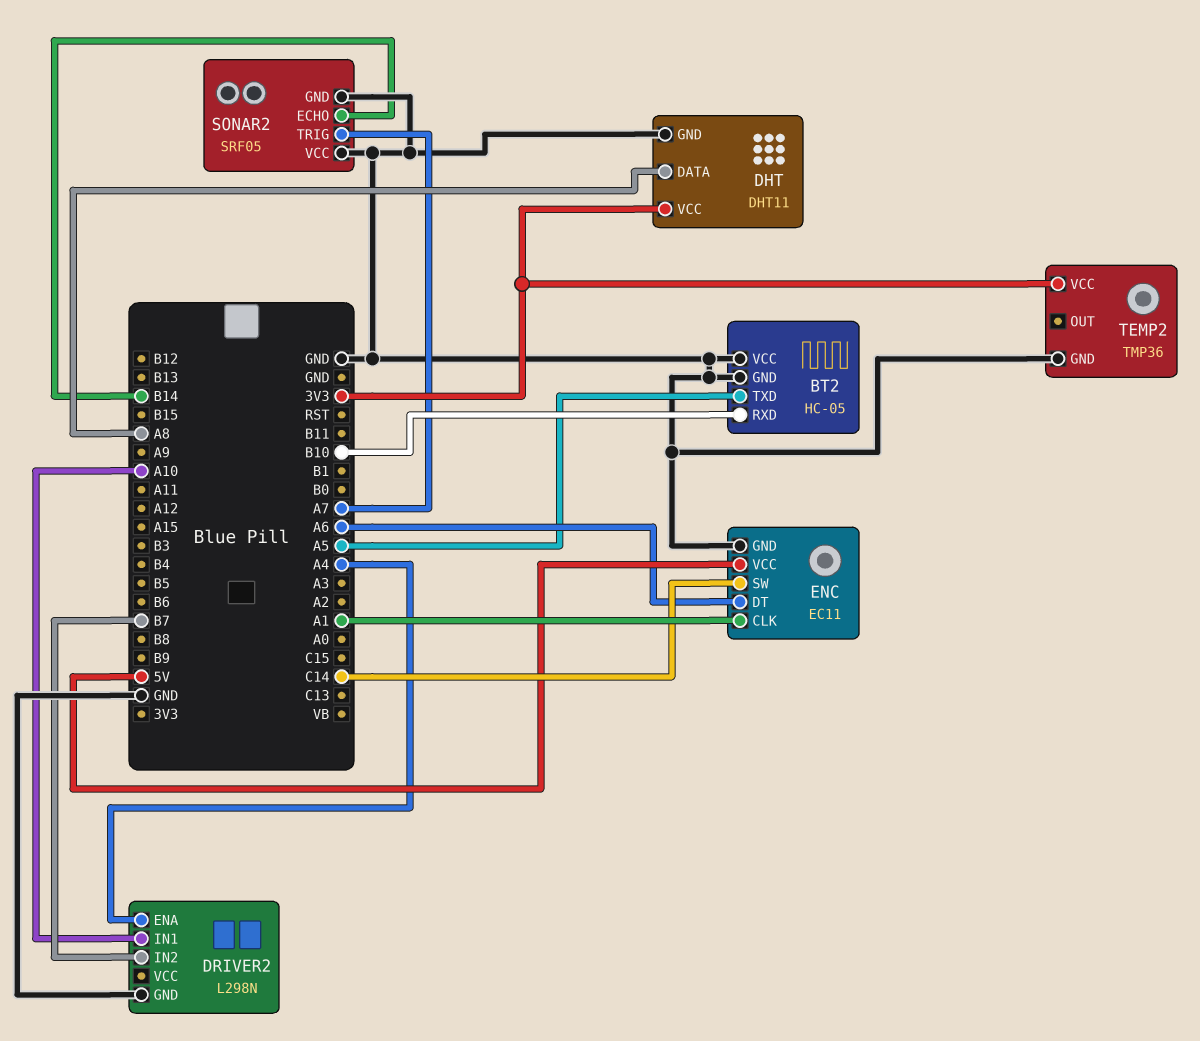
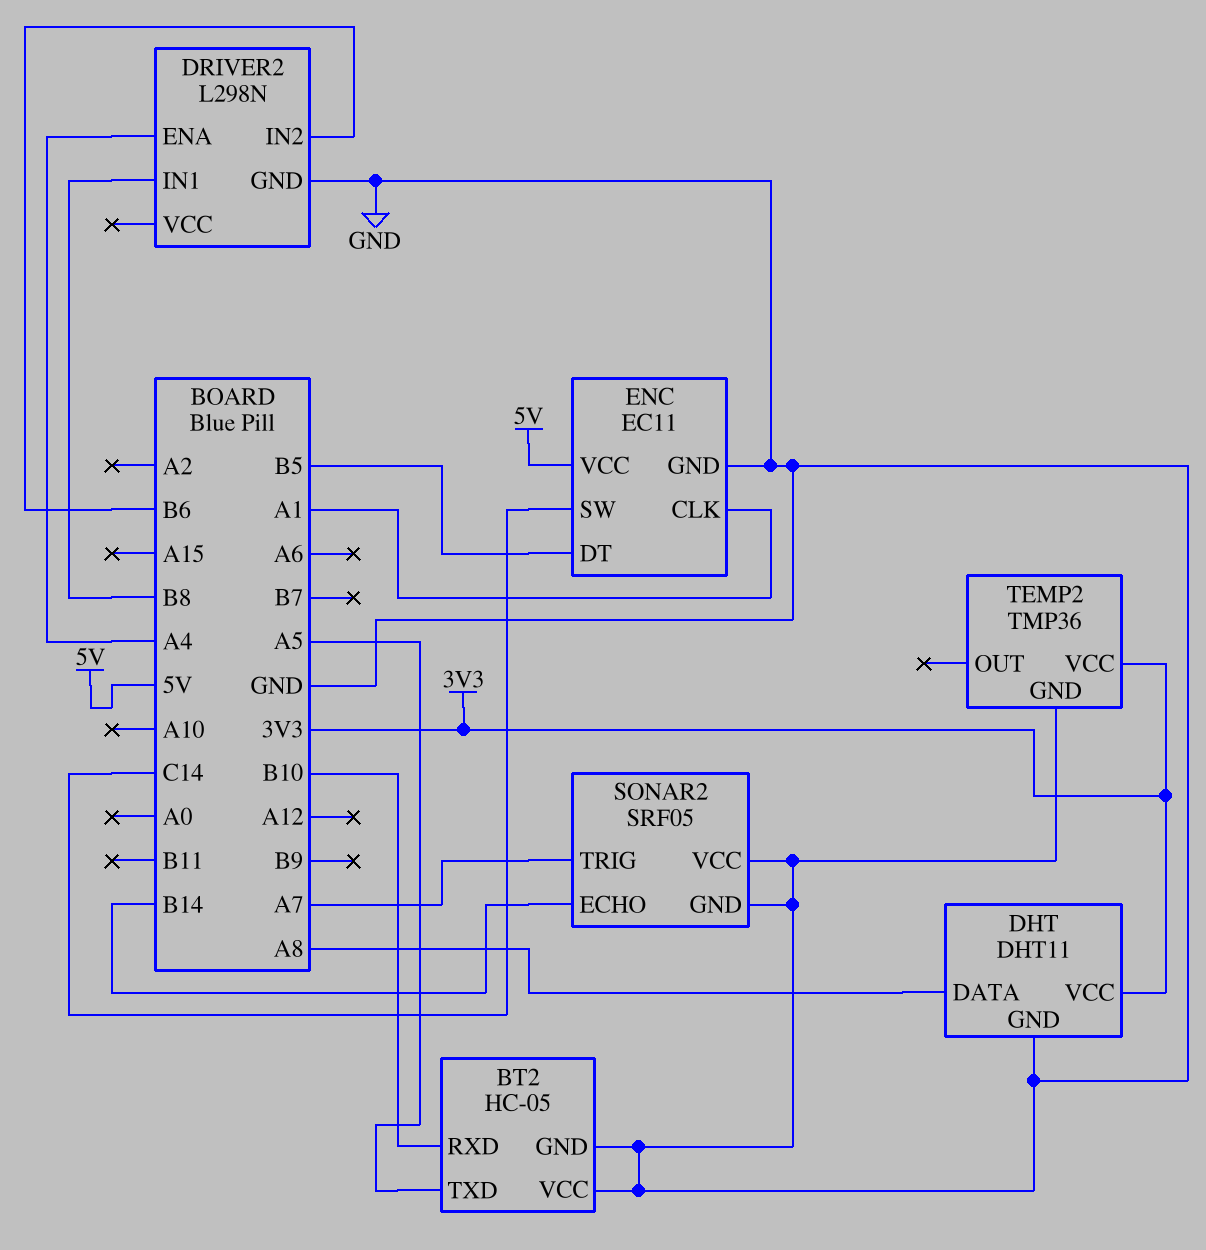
DRIVER2 pin IN1: A10 -> B8
DRIVER2 pin IN2: B7 -> B6
ENC pin DT: A6 -> B5

